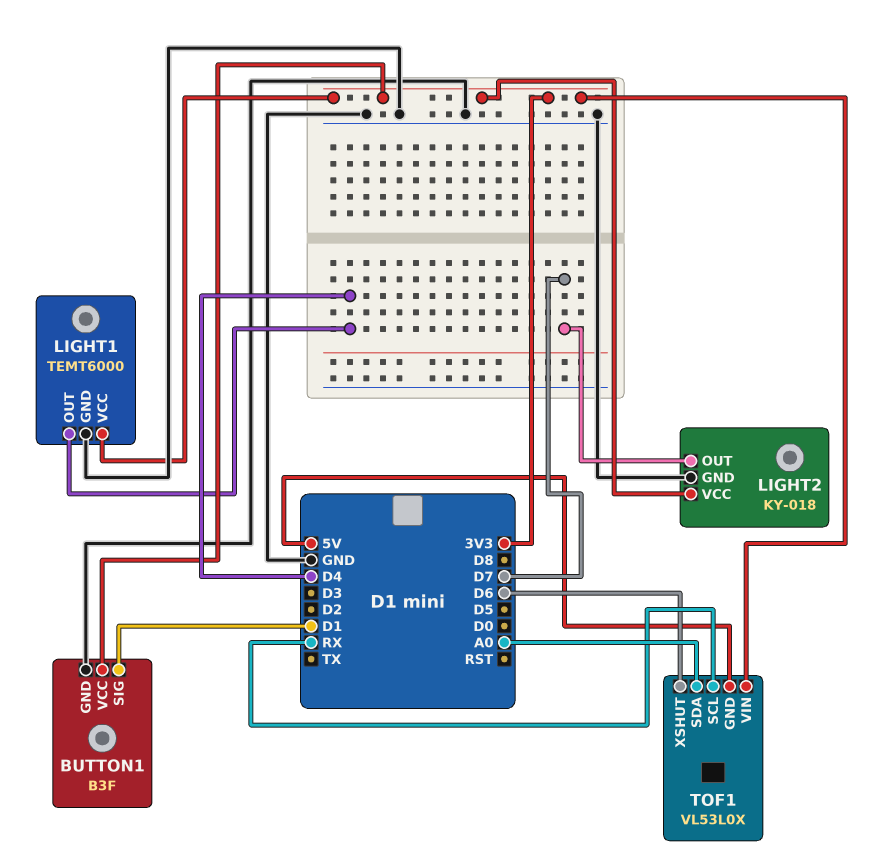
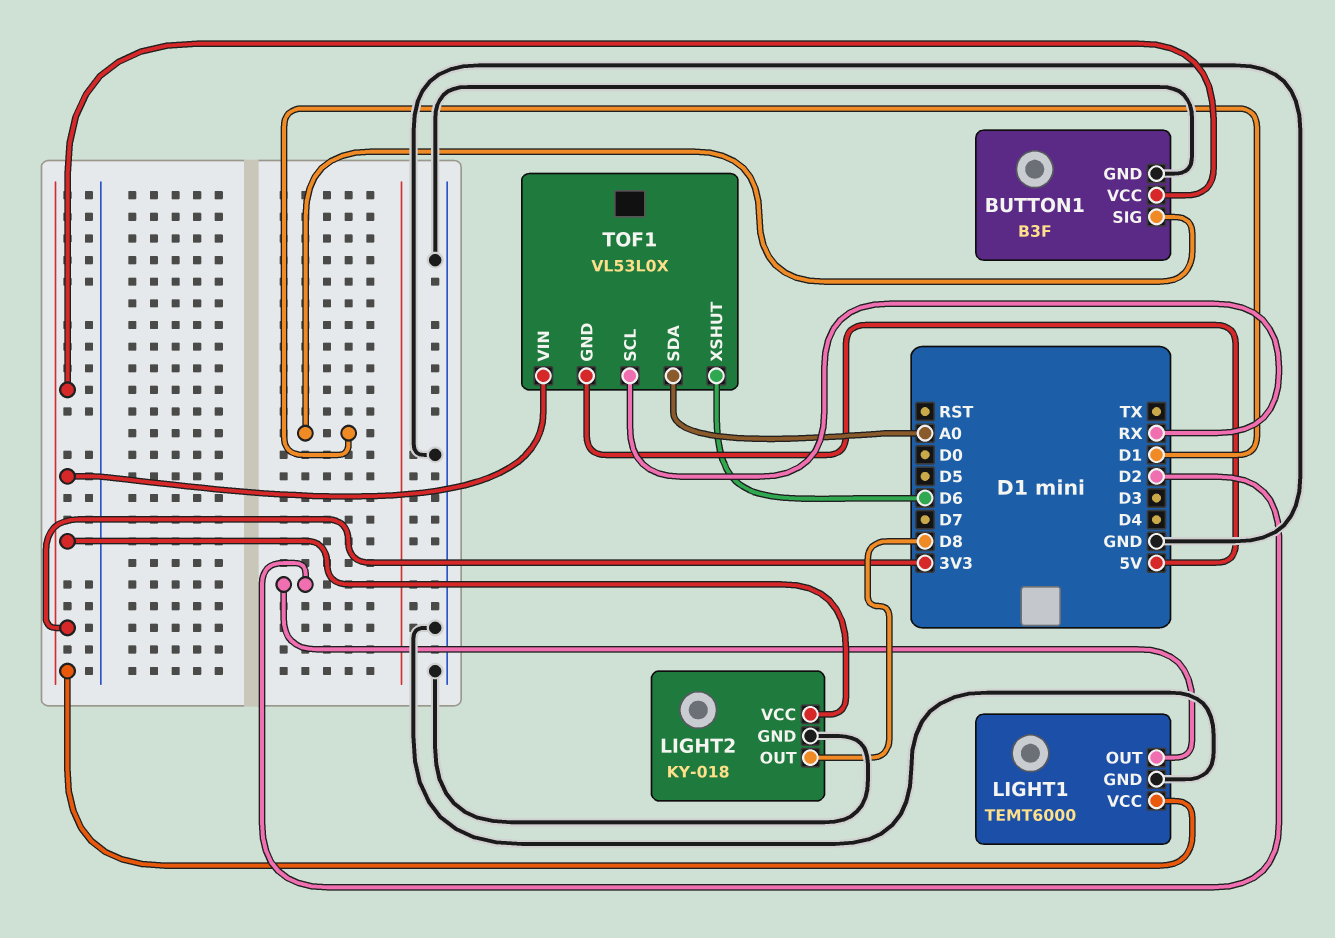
LIGHT1 pin OUT: D4 -> D2
LIGHT2 pin OUT: D7 -> D8

